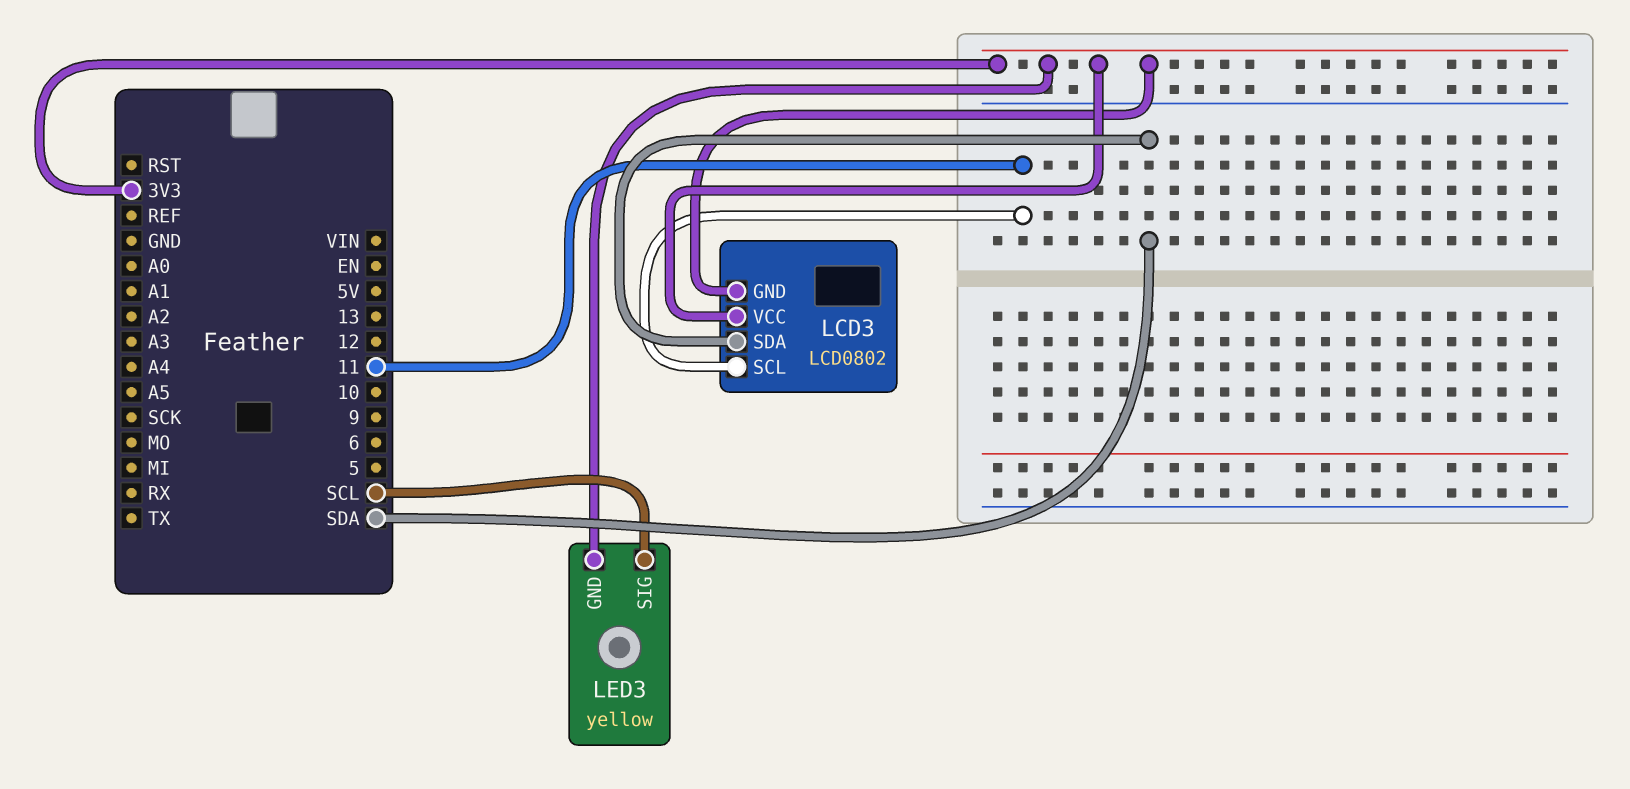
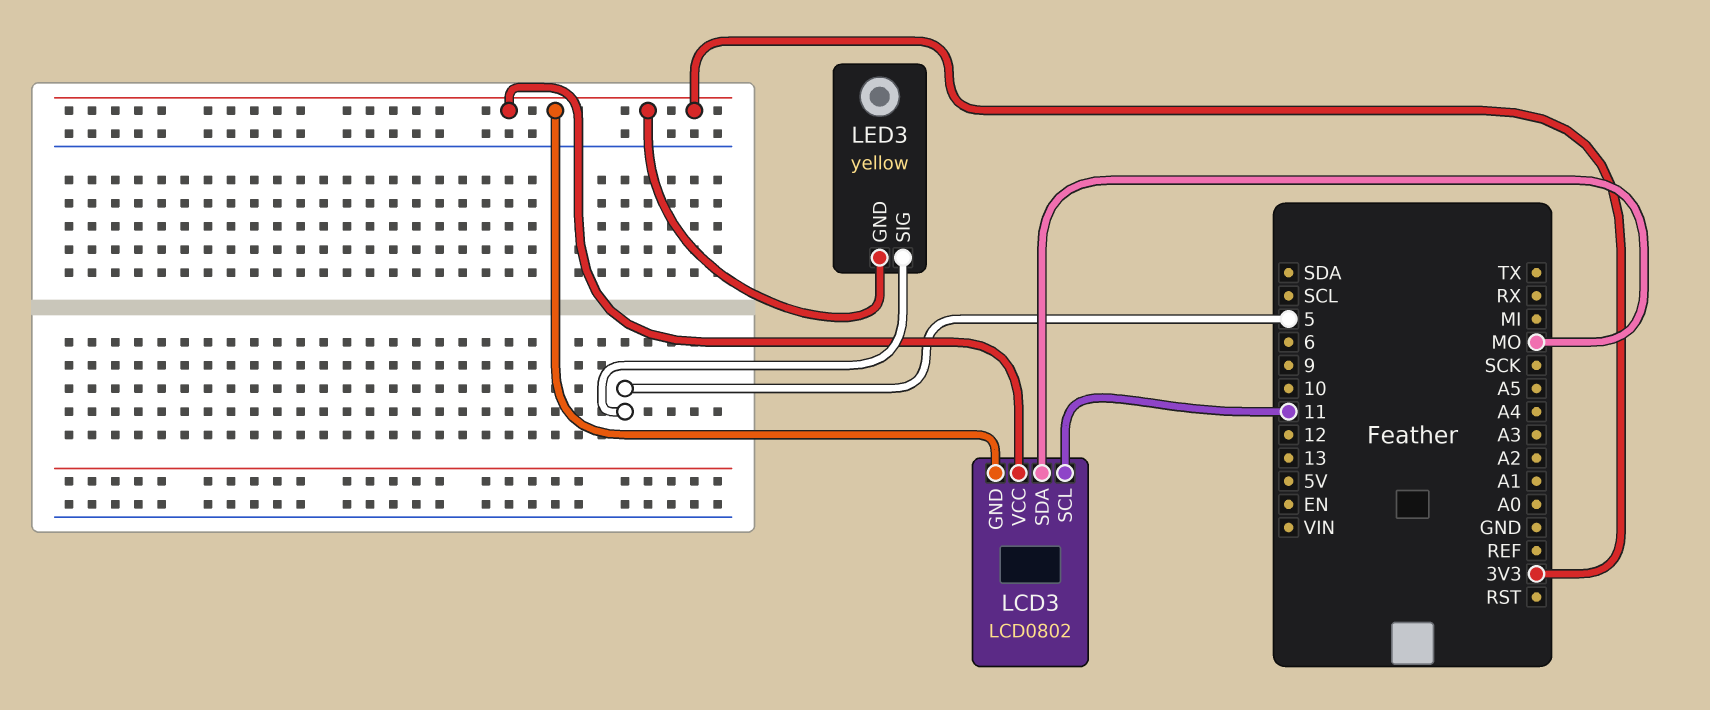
LCD3 pin SDA: SDA -> MO
LED3 pin SIG: SCL -> 5

